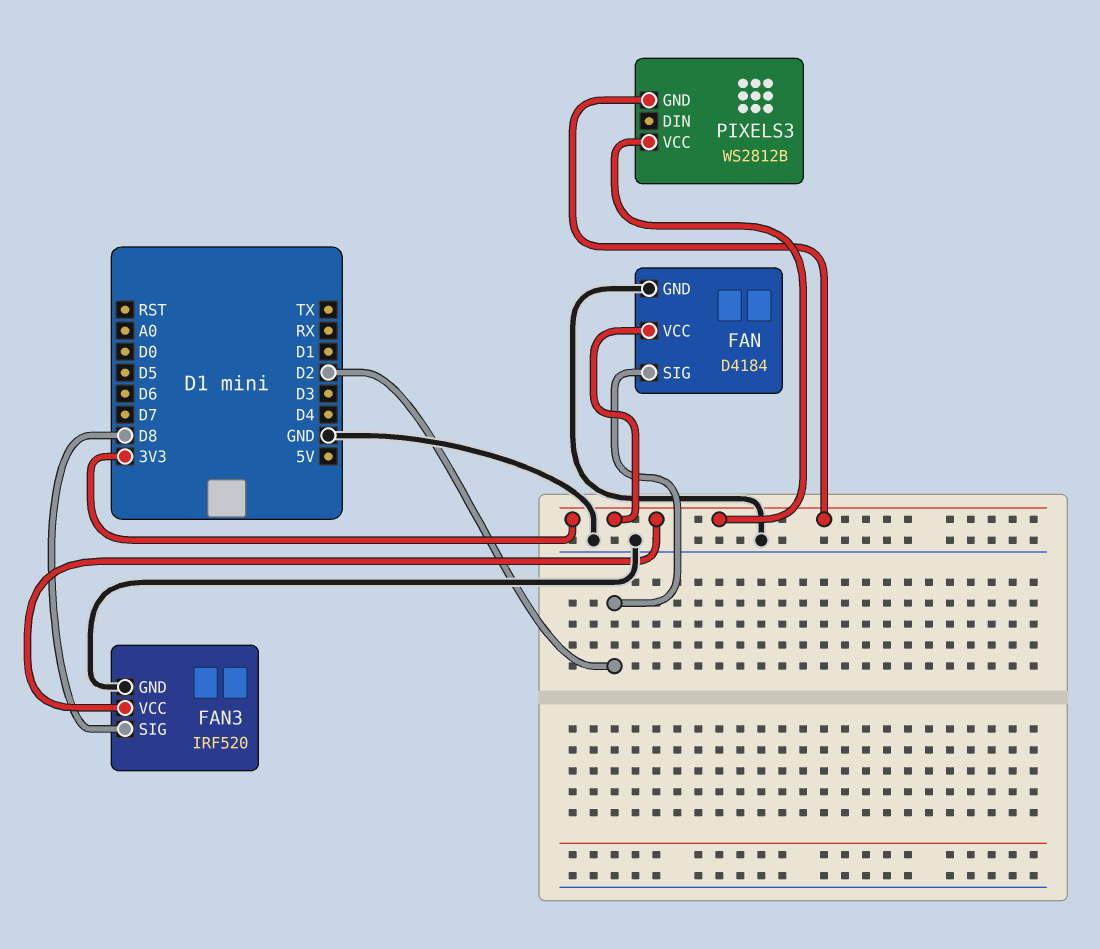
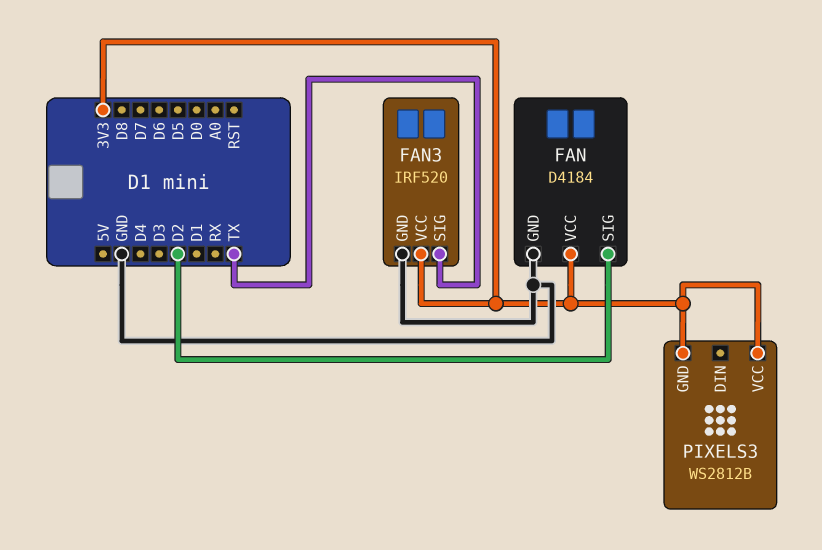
FAN3 pin SIG: D8 -> TX

